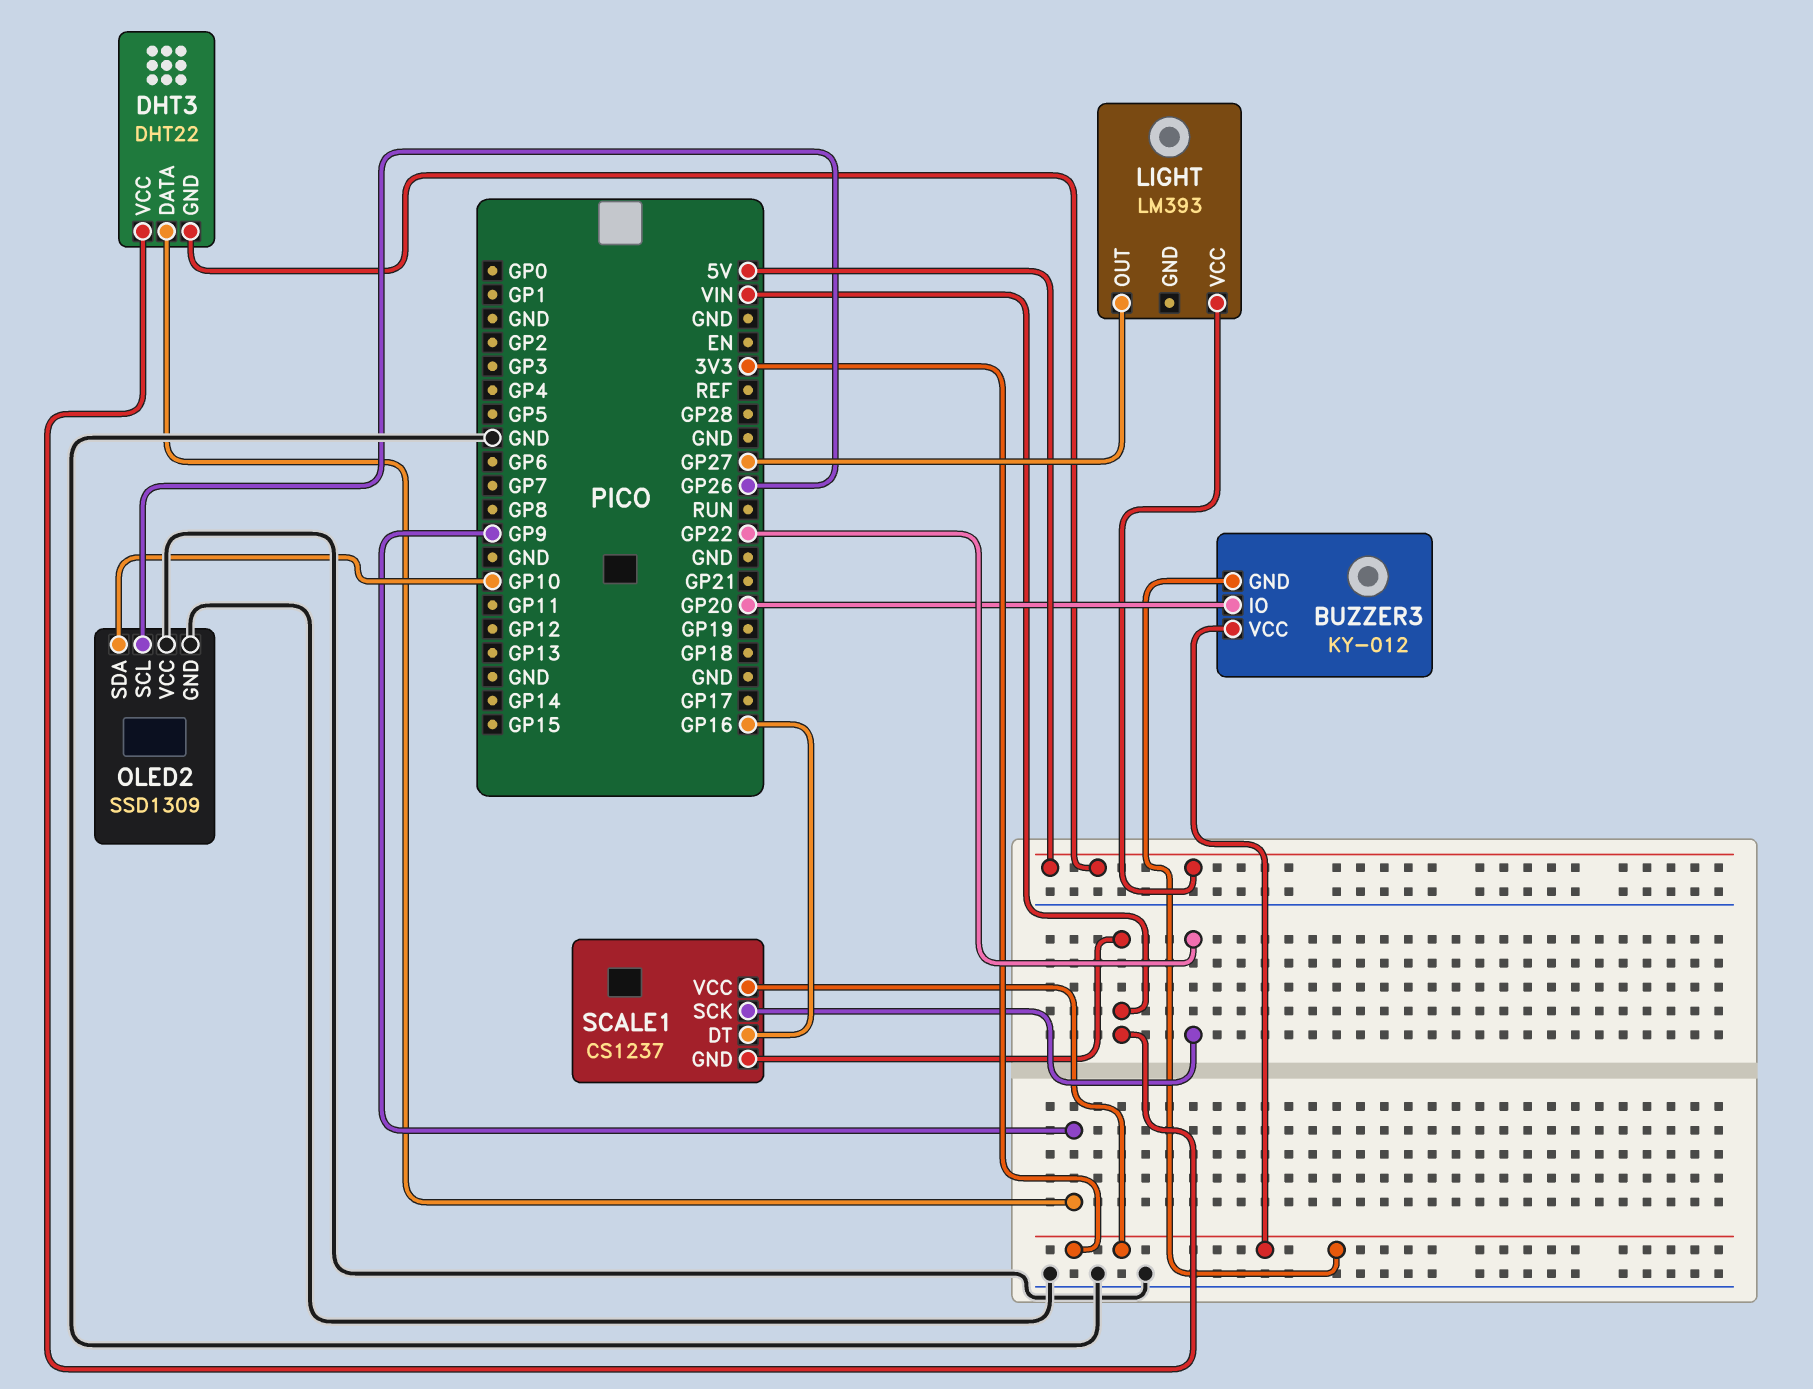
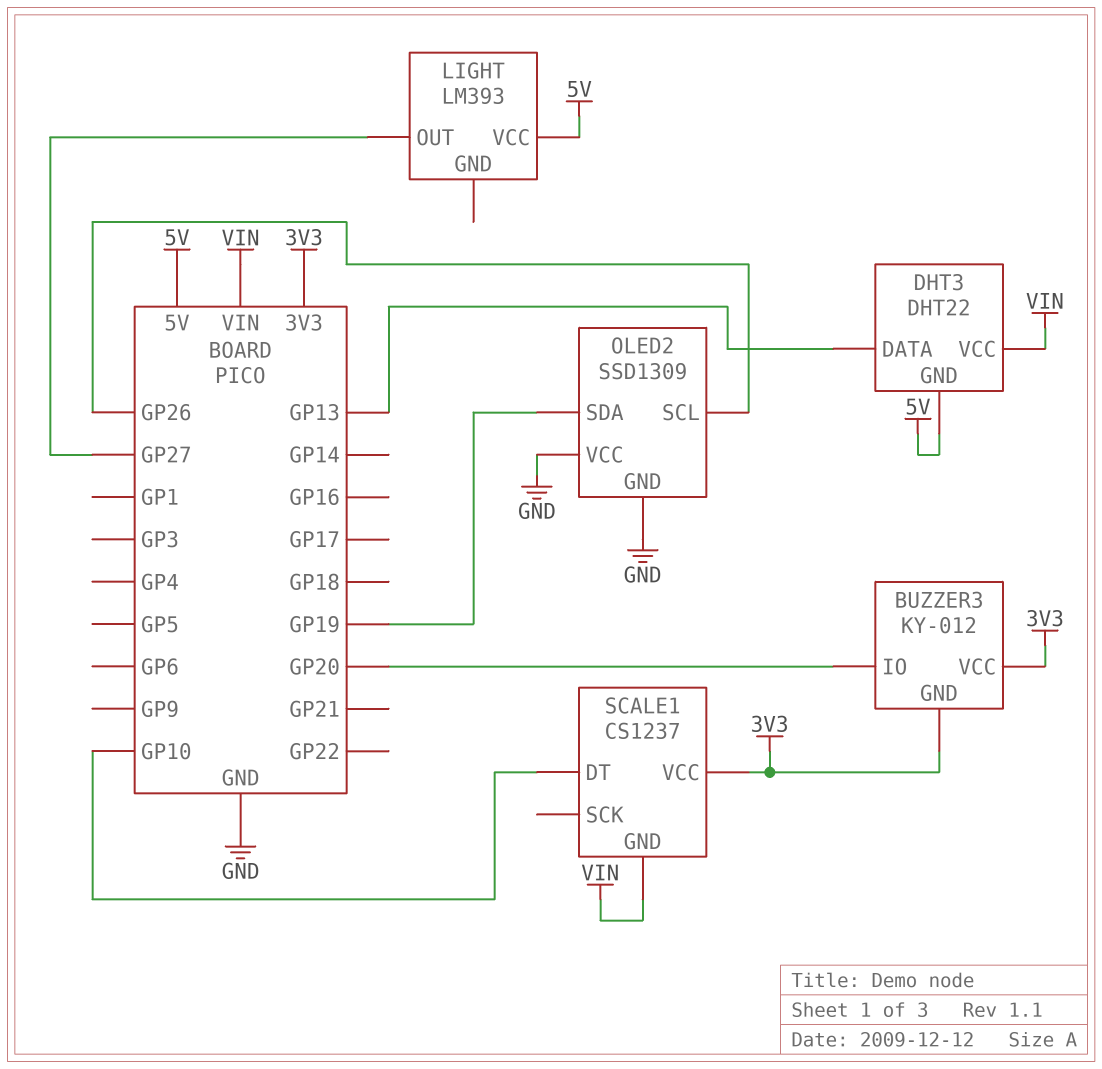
DHT3 pin DATA: GP9 -> GP13
OLED2 pin SDA: GP10 -> GP19
SCALE1 pin DT: GP16 -> GP10
SCALE1 pin SCK: GP22 -> none

